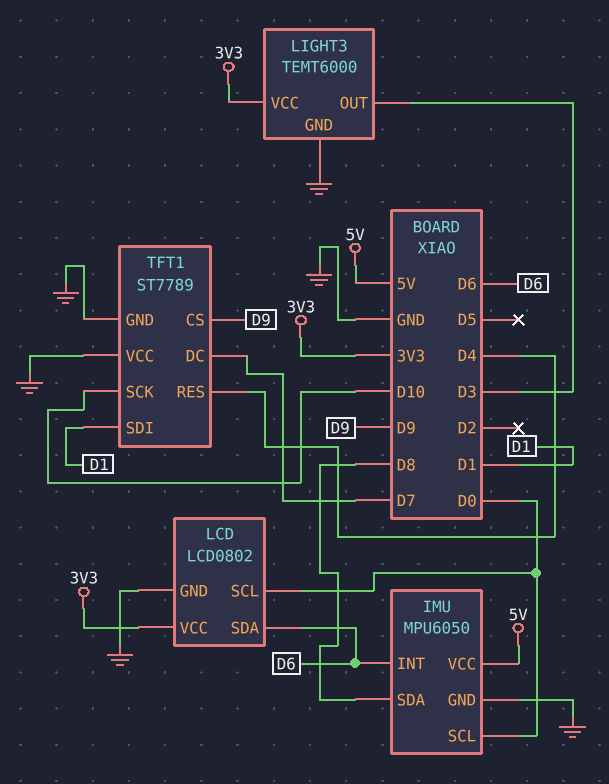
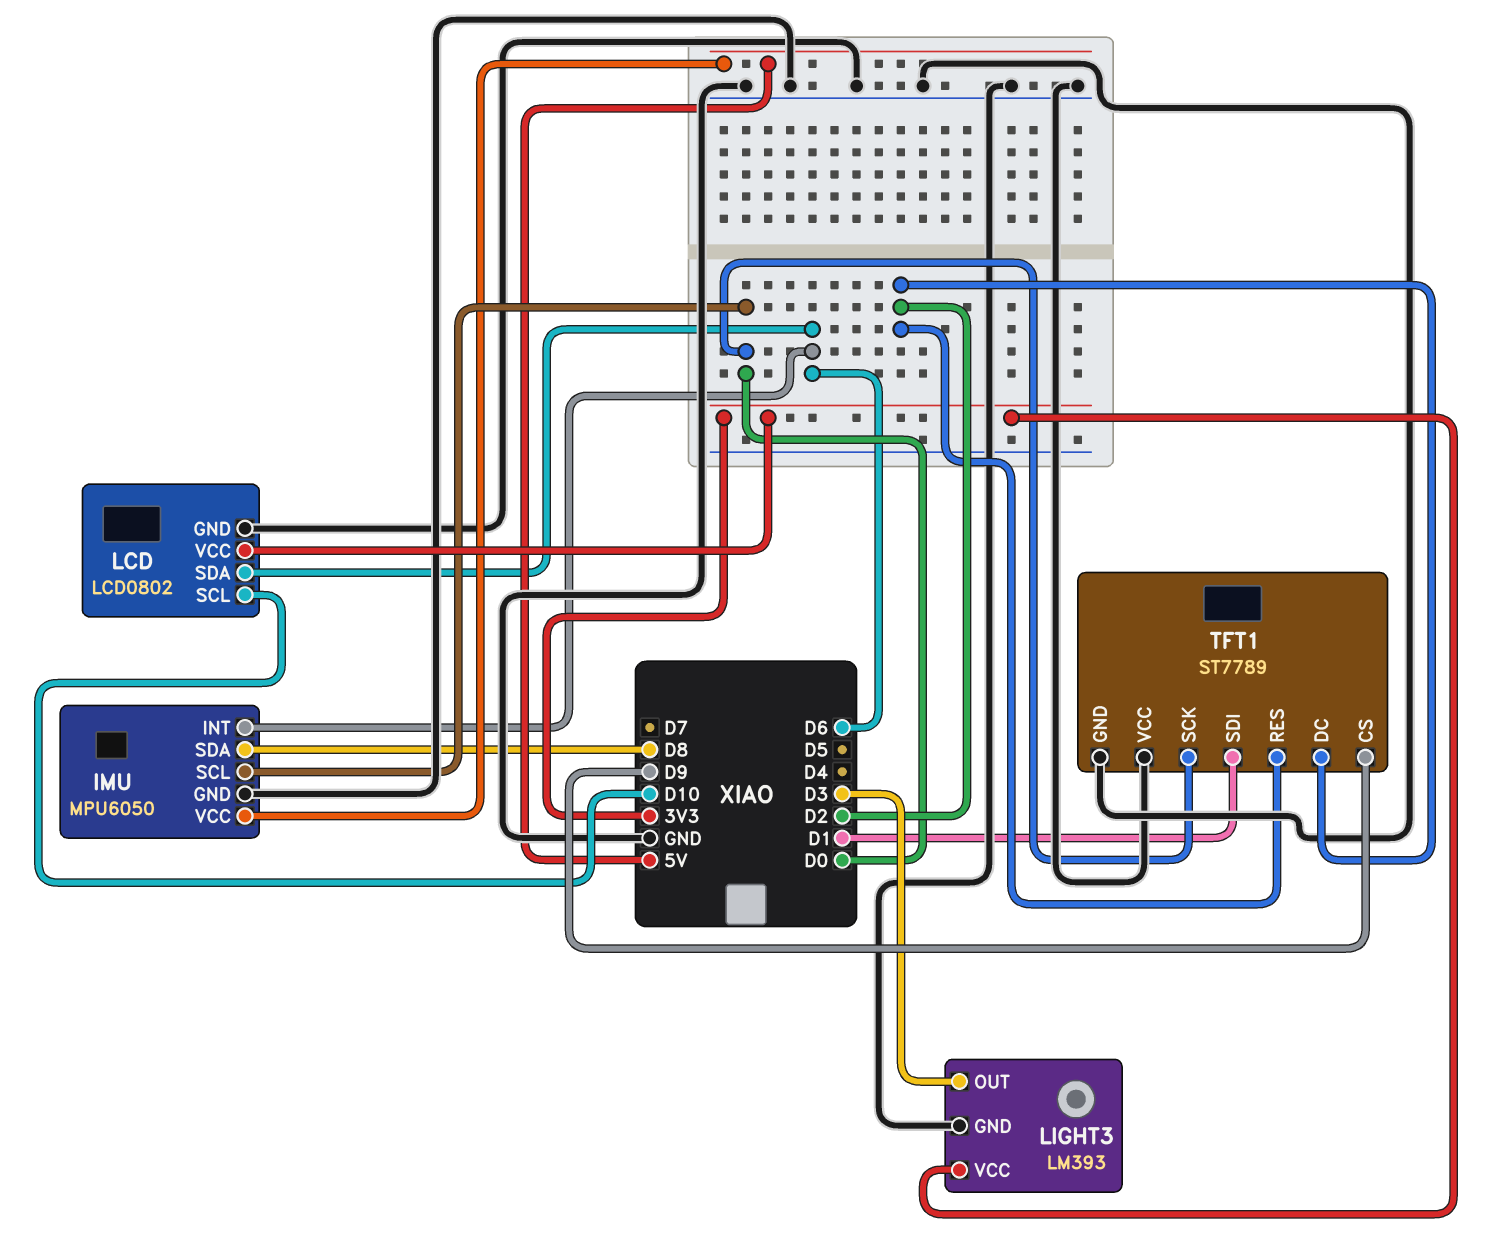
LCD pin SCL: D0 -> D10
LIGHT3: TEMT6000 -> LM393
TFT1 pin DC: D7 -> D2
TFT1 pin RES: D4 -> D2
TFT1 pin SCK: D10 -> D0

